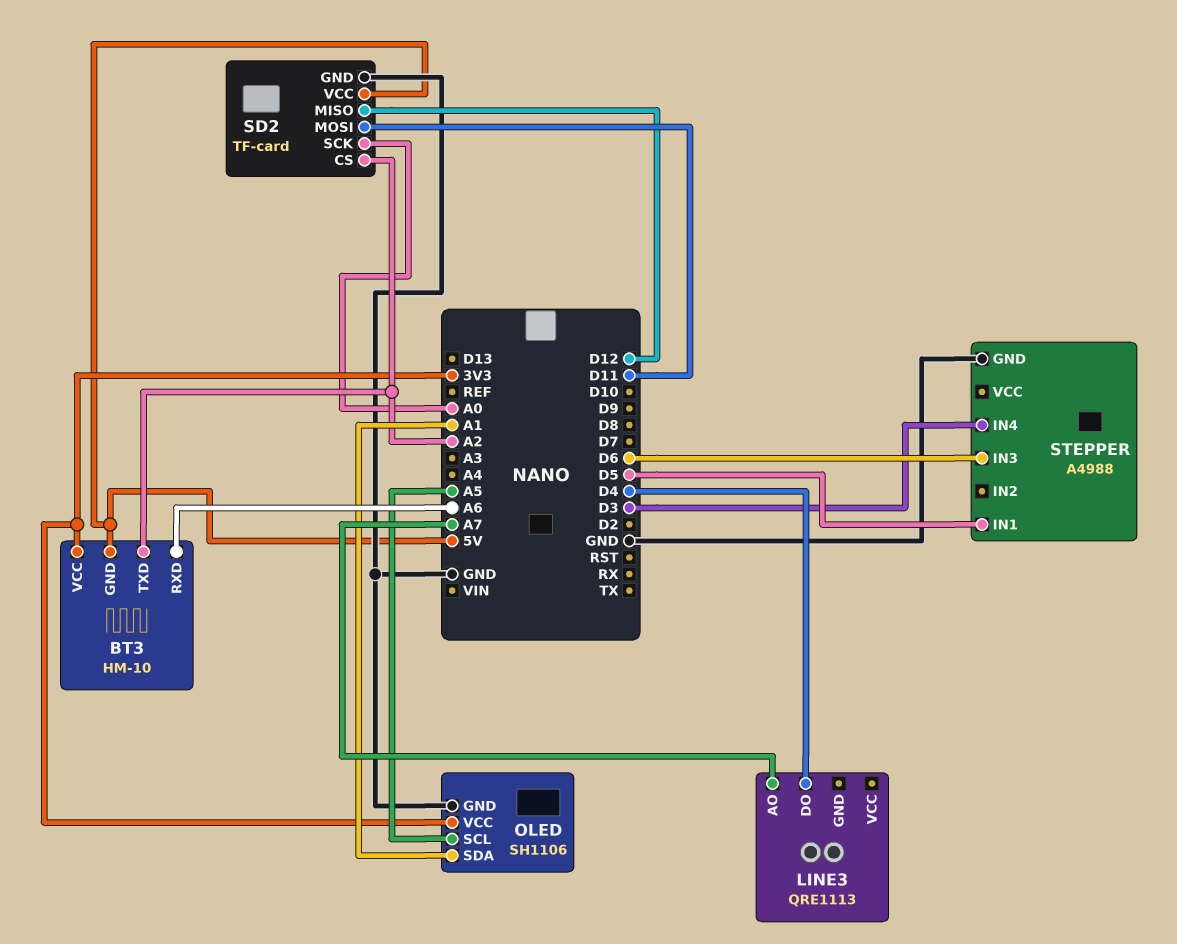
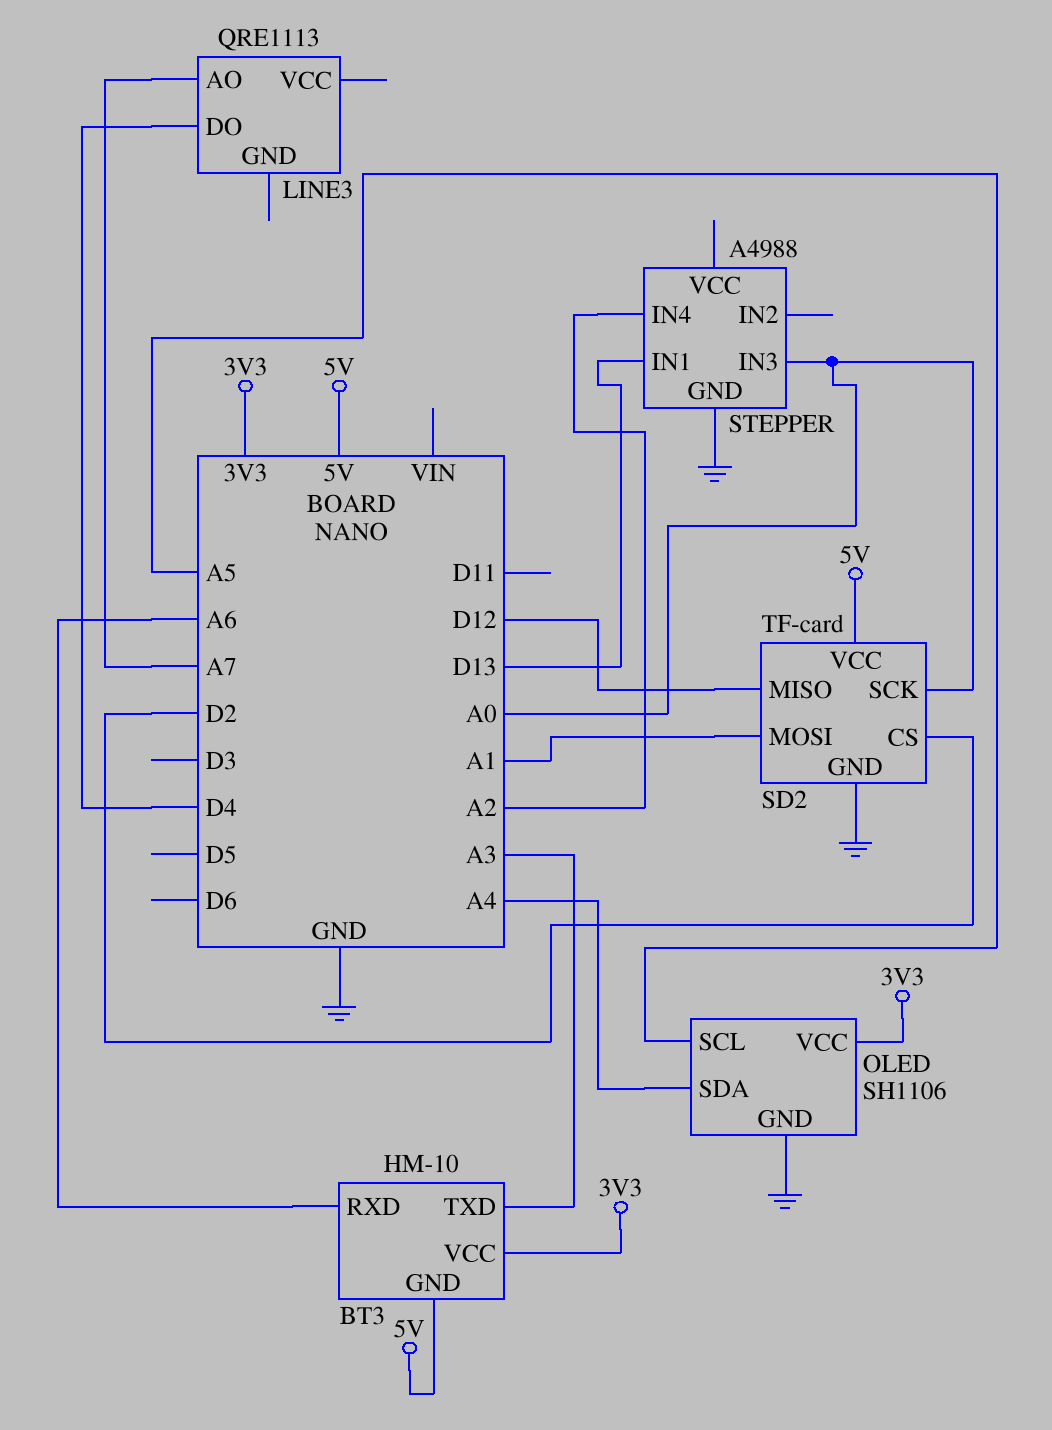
BT3 pin TXD: A2 -> A3
OLED pin SDA: A1 -> A4
SD2 pin CS: A2 -> D2
SD2 pin MOSI: D11 -> A1
STEPPER pin IN1: D5 -> D13
STEPPER pin IN3: D6 -> A0
STEPPER pin IN4: D3 -> A2

